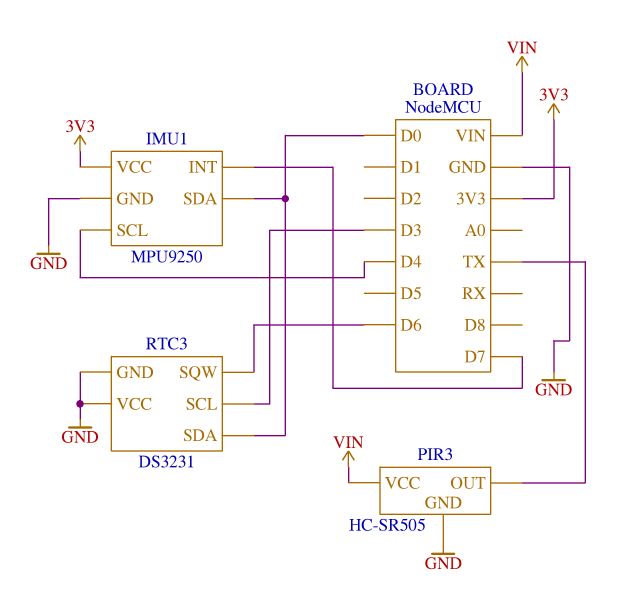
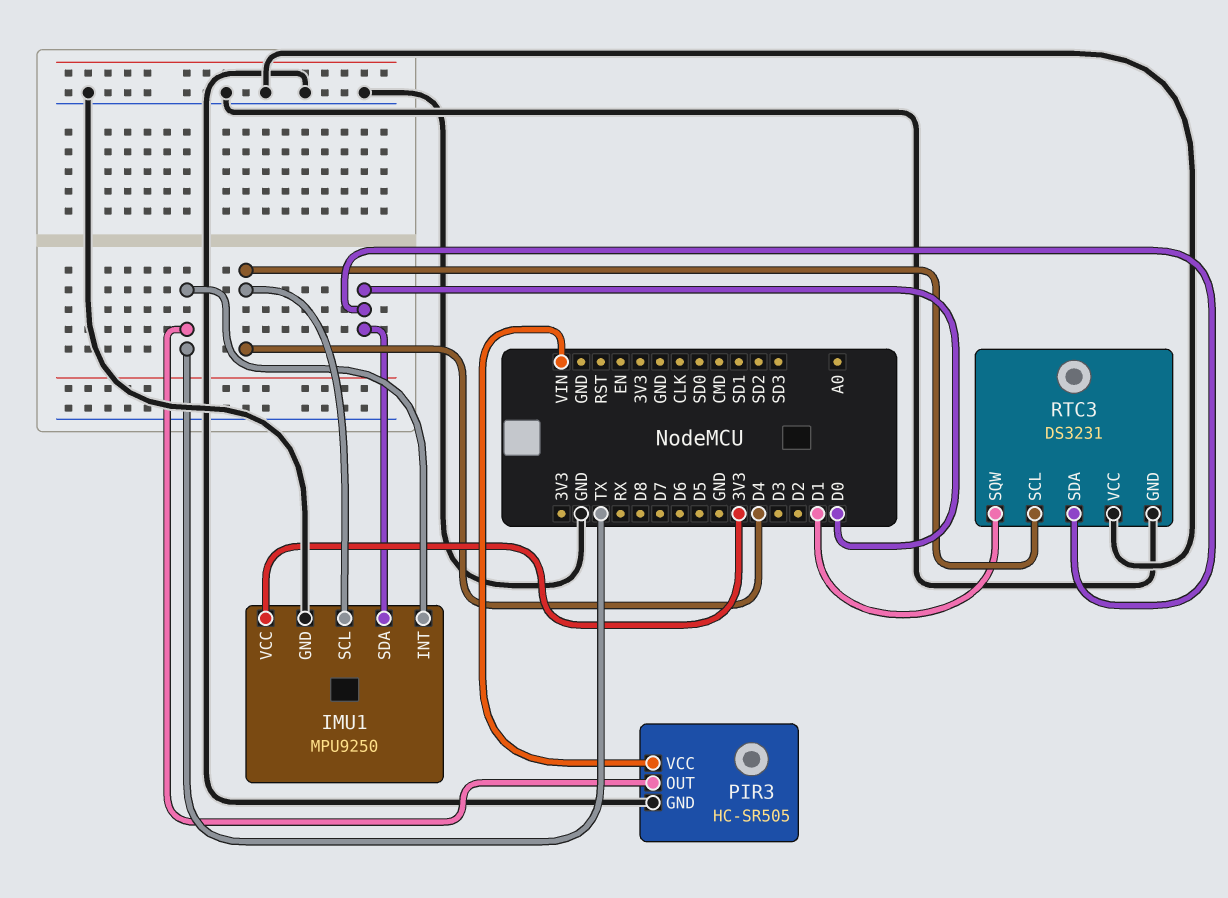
IMU1 pin INT: D7 -> TX
RTC3 pin SCL: D3 -> D4
RTC3 pin SQW: D6 -> D1

